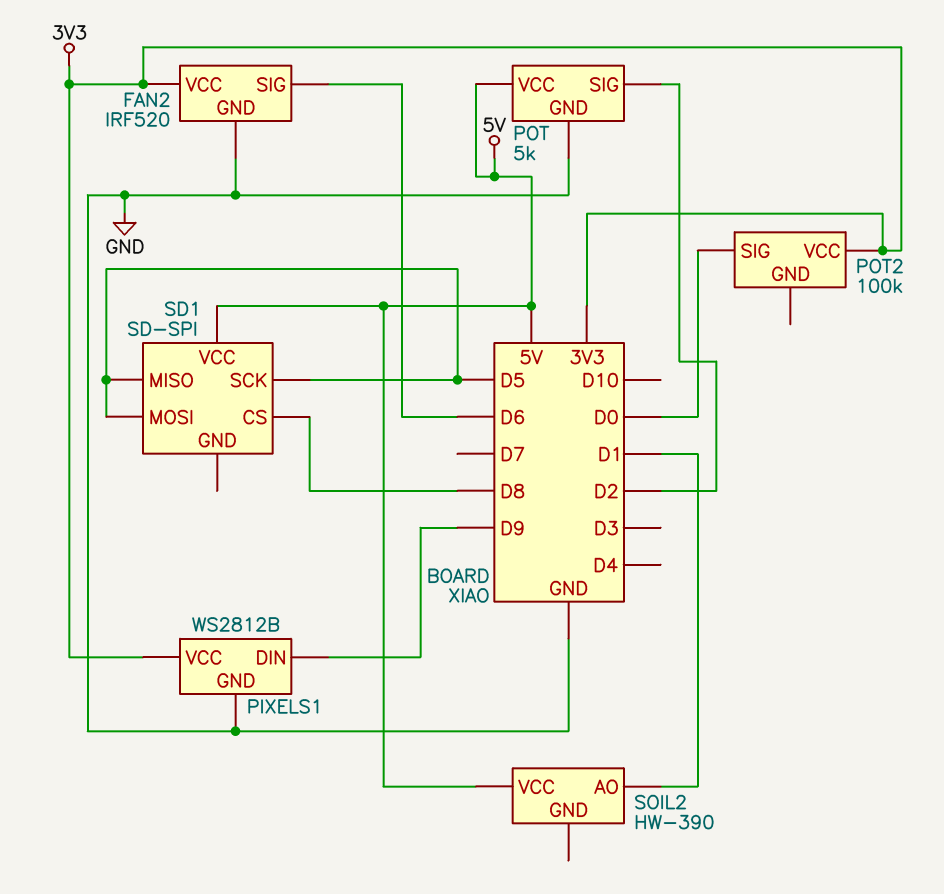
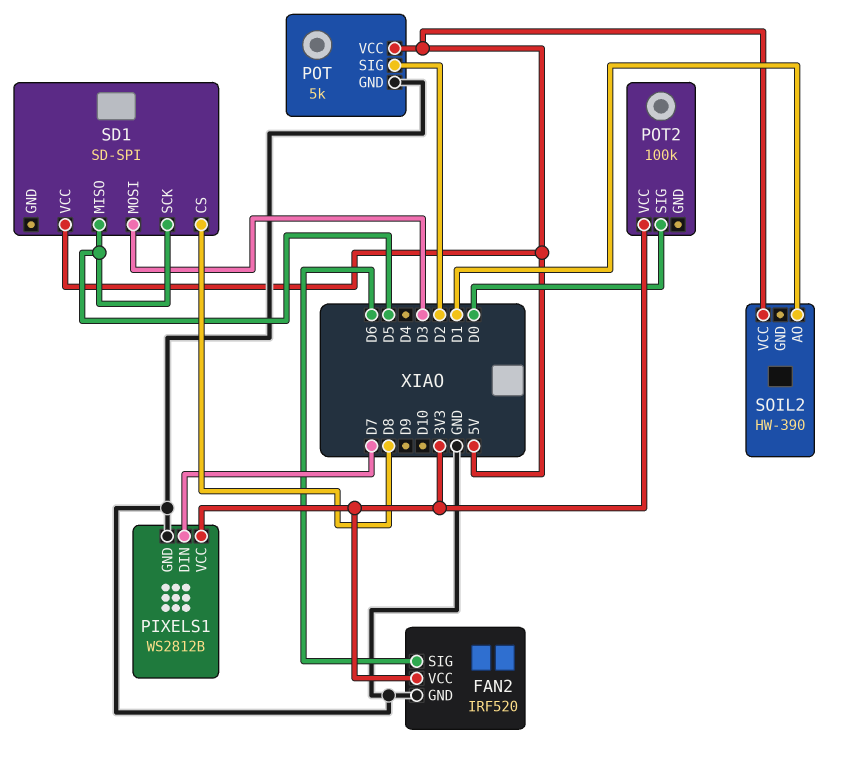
PIXELS1 pin DIN: D9 -> D7
SD1 pin MOSI: D5 -> D3

